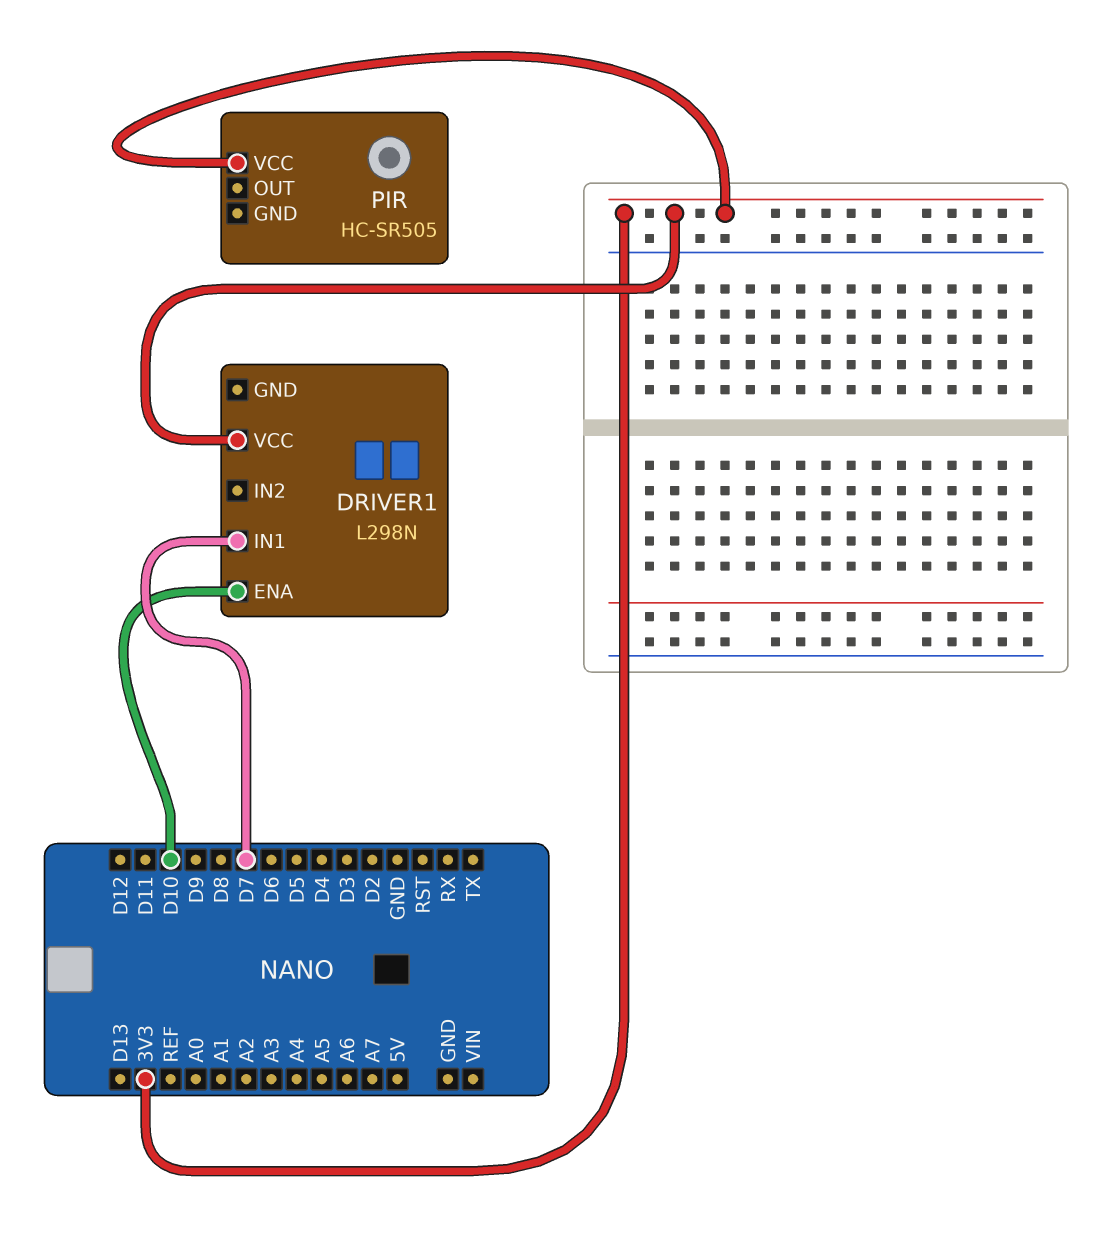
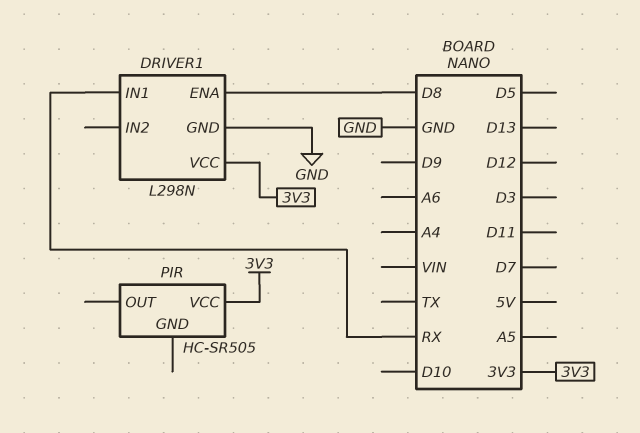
DRIVER1 pin ENA: D10 -> D8
DRIVER1 pin GND: none -> GND
DRIVER1 pin IN1: D7 -> RX

